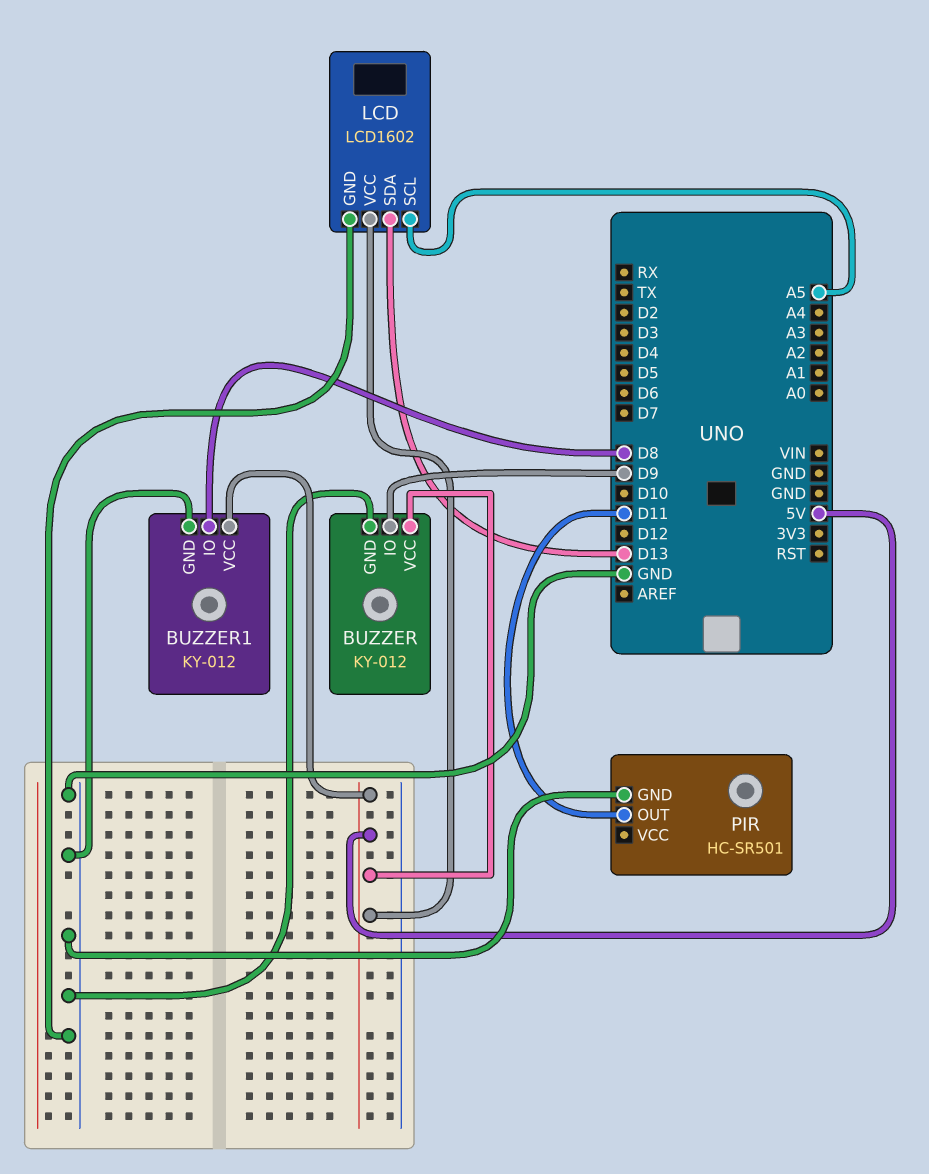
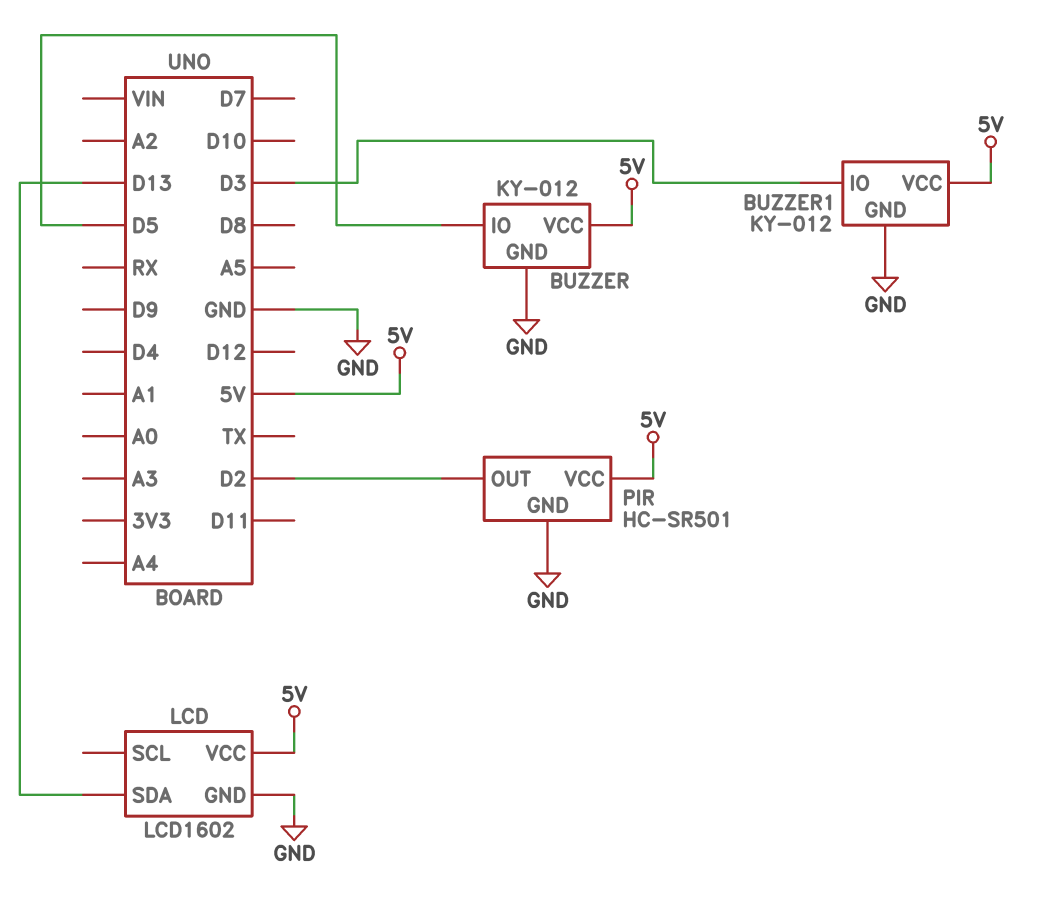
BUZZER pin IO: D9 -> D5
BUZZER1 pin IO: D8 -> D3
LCD pin SCL: A5 -> none
PIR pin OUT: D11 -> D2
PIR pin VCC: none -> 5V

